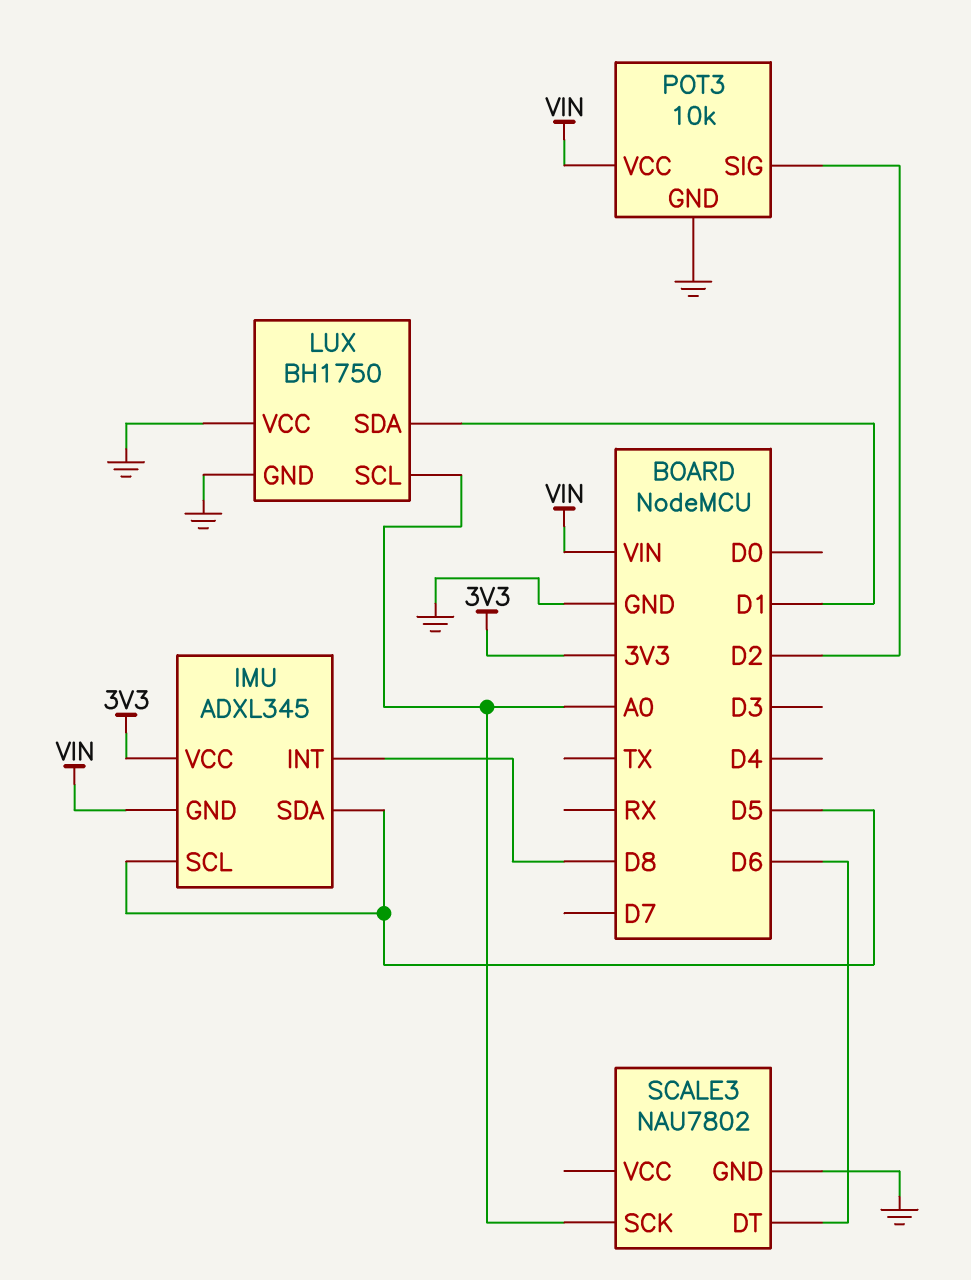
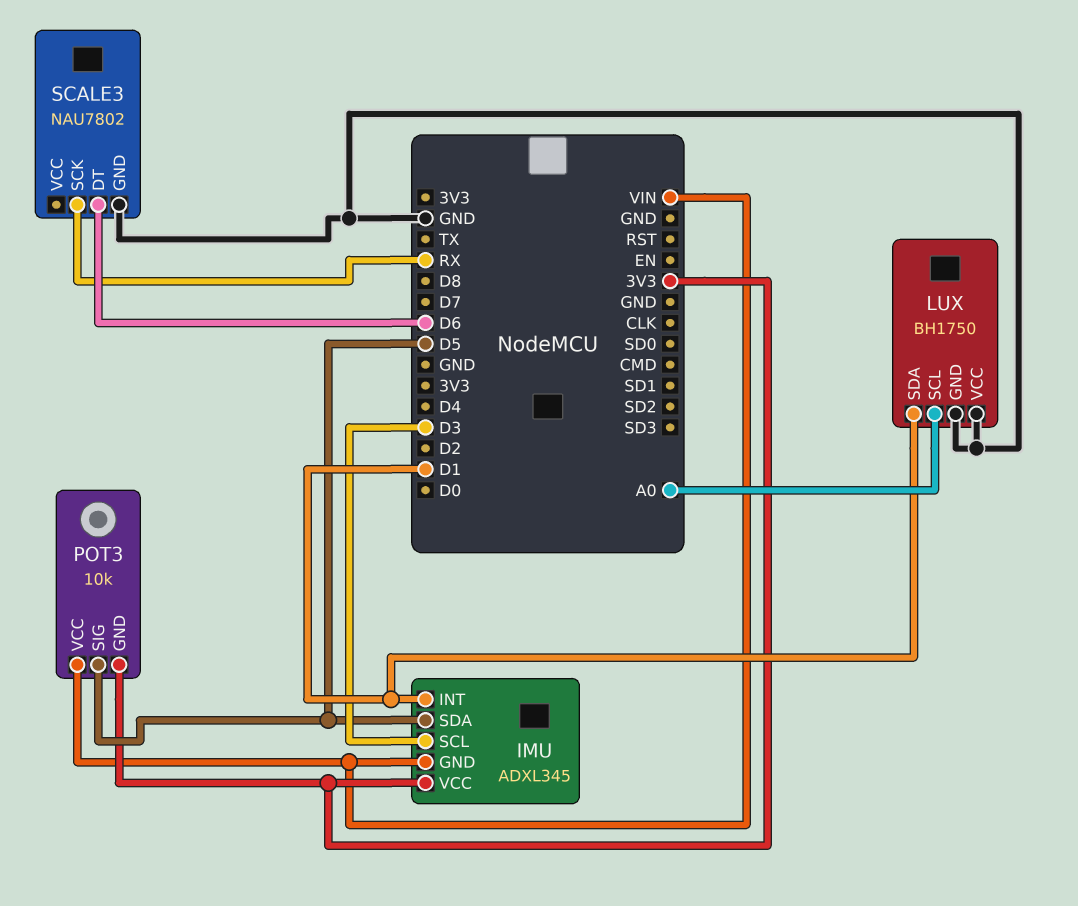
IMU pin INT: D8 -> D1
IMU pin SCL: D5 -> D3
POT3 pin GND: GND -> 3V3
POT3 pin SIG: D2 -> D5
SCALE3 pin SCK: A0 -> RX

